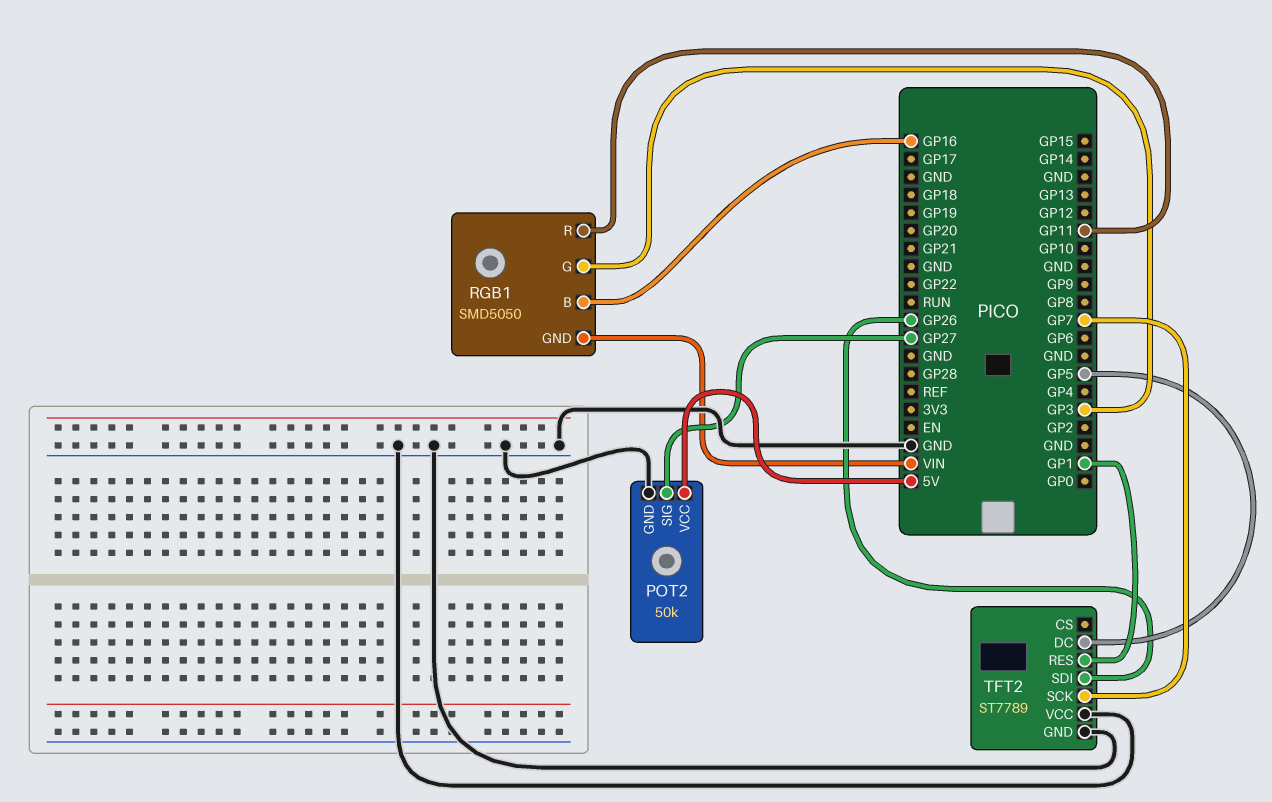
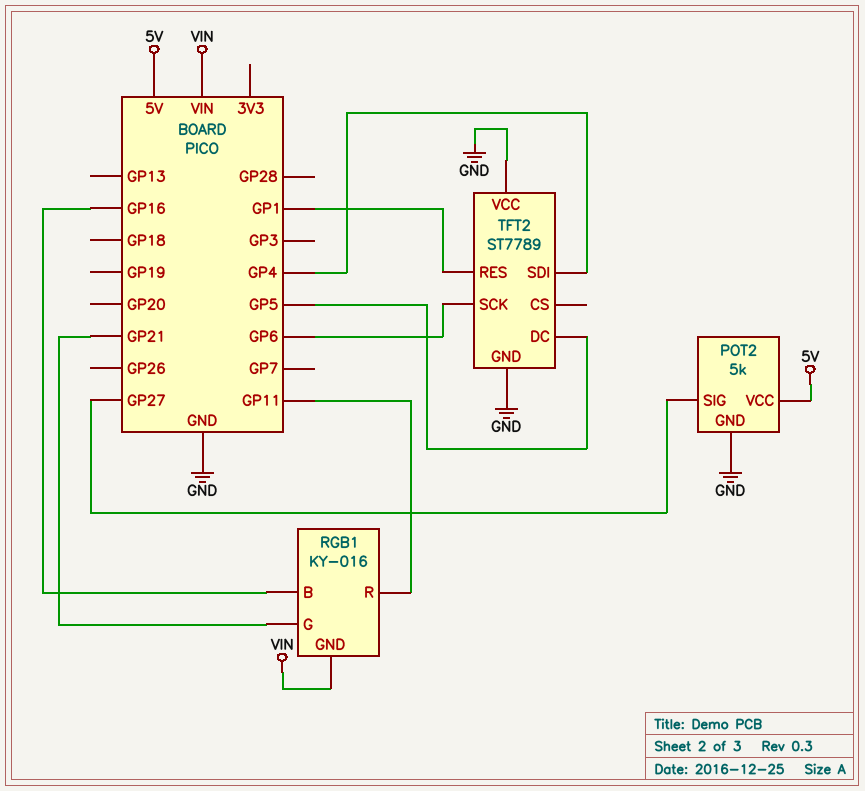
POT2: 50k -> 5k
RGB1: SMD5050 -> KY-016
RGB1 pin G: GP3 -> GP21
TFT2 pin SCK: GP7 -> GP6
TFT2 pin SDI: GP26 -> GP4

